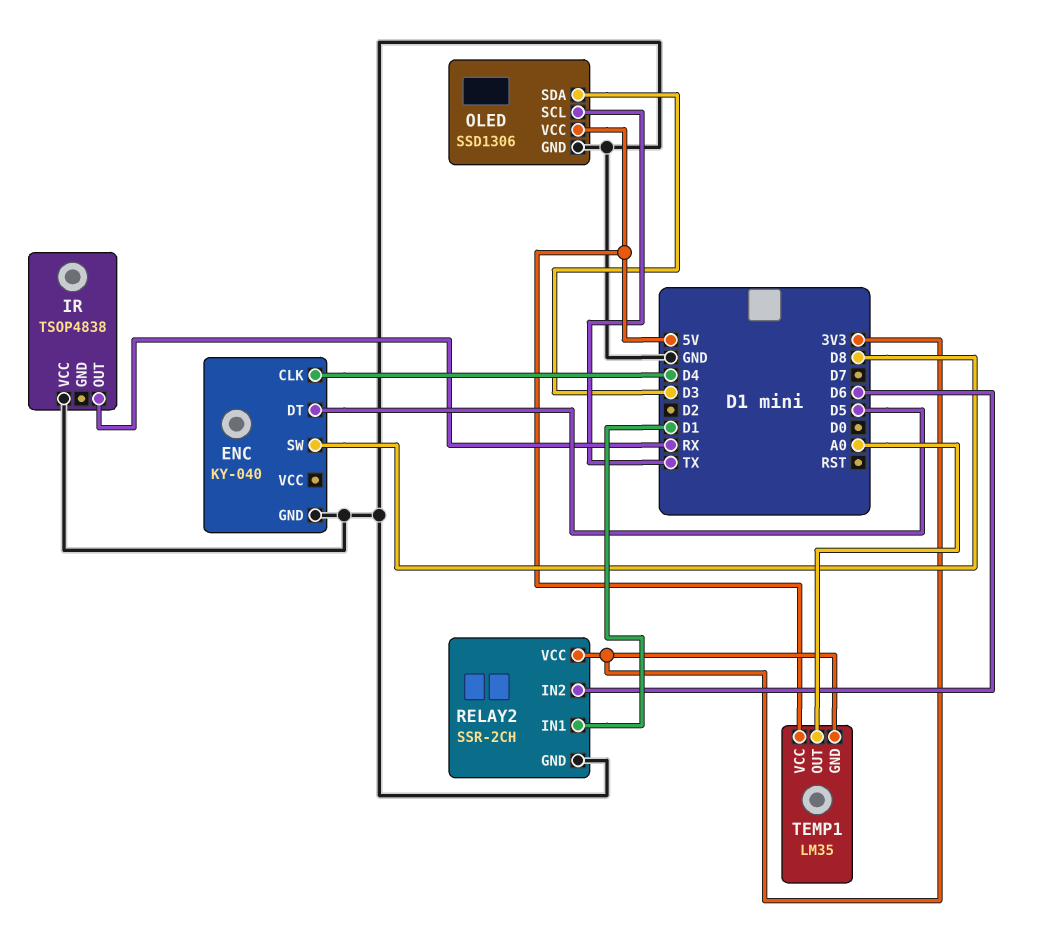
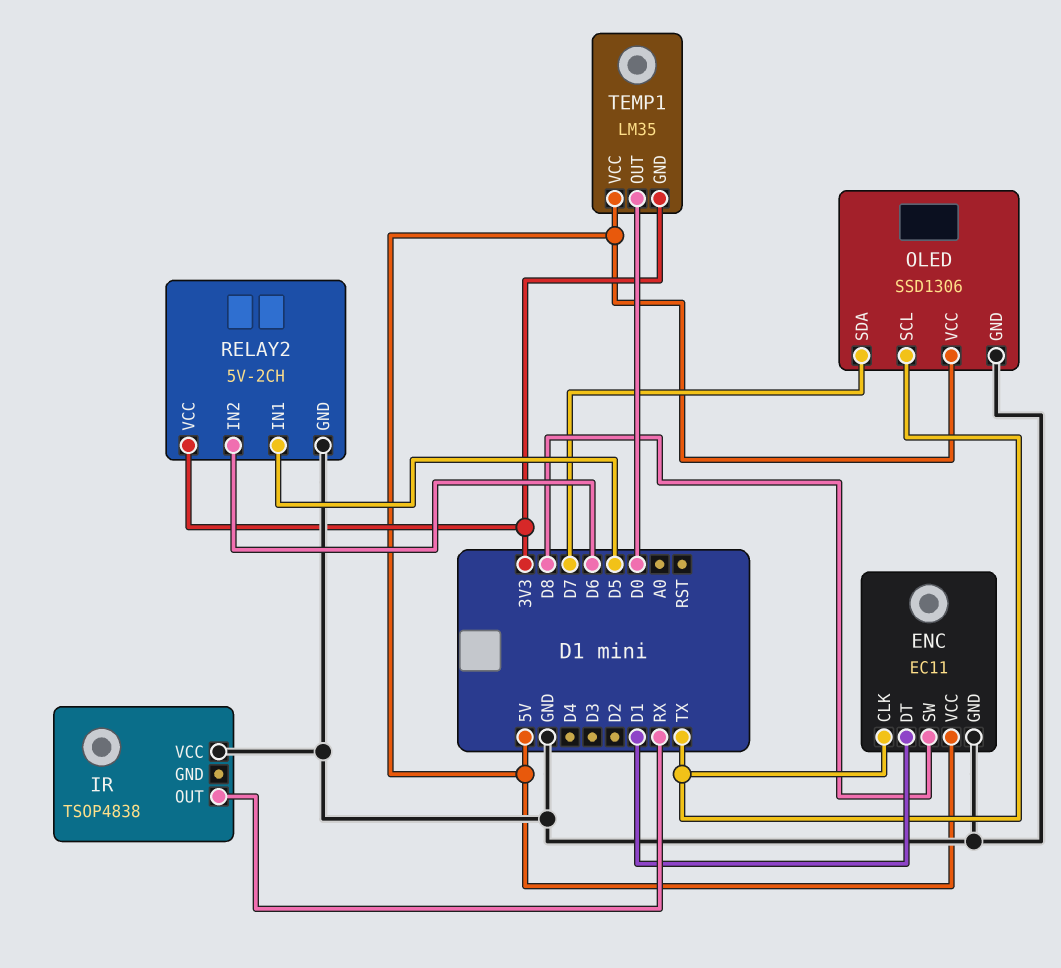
ENC: KY-040 -> EC11
ENC pin CLK: D4 -> TX
ENC pin DT: D5 -> D1
ENC pin VCC: none -> 5V
OLED pin SDA: D3 -> D7
RELAY2: SSR-2CH -> 5V-2CH
RELAY2 pin IN1: D1 -> D5
TEMP1 pin OUT: A0 -> D0

